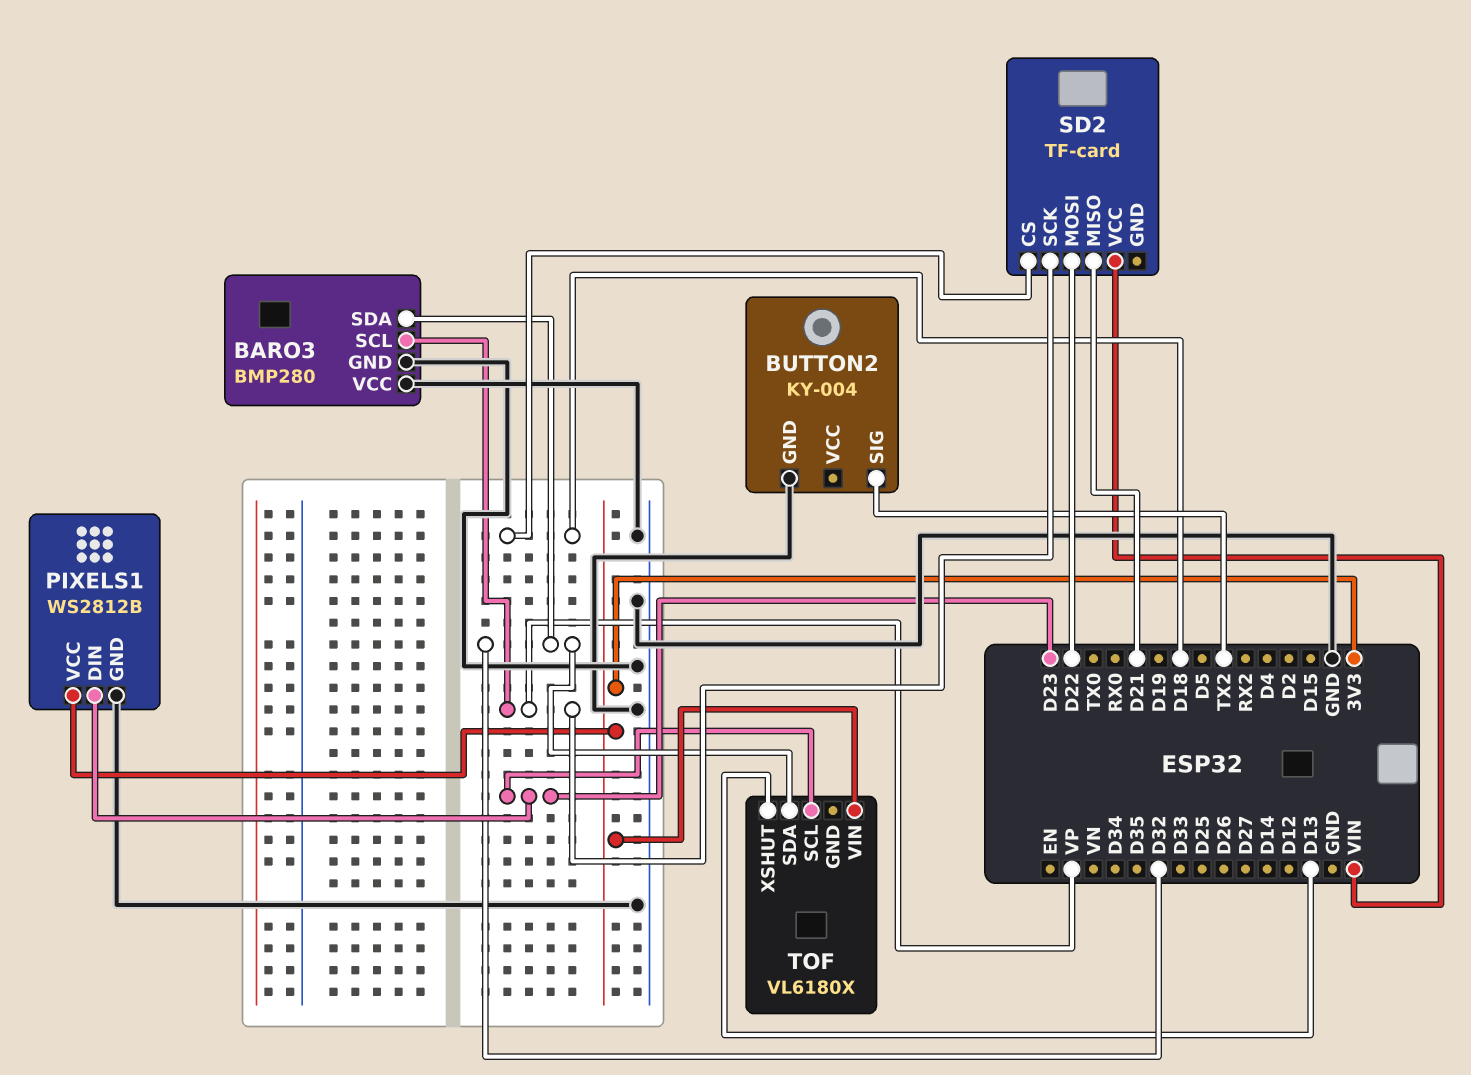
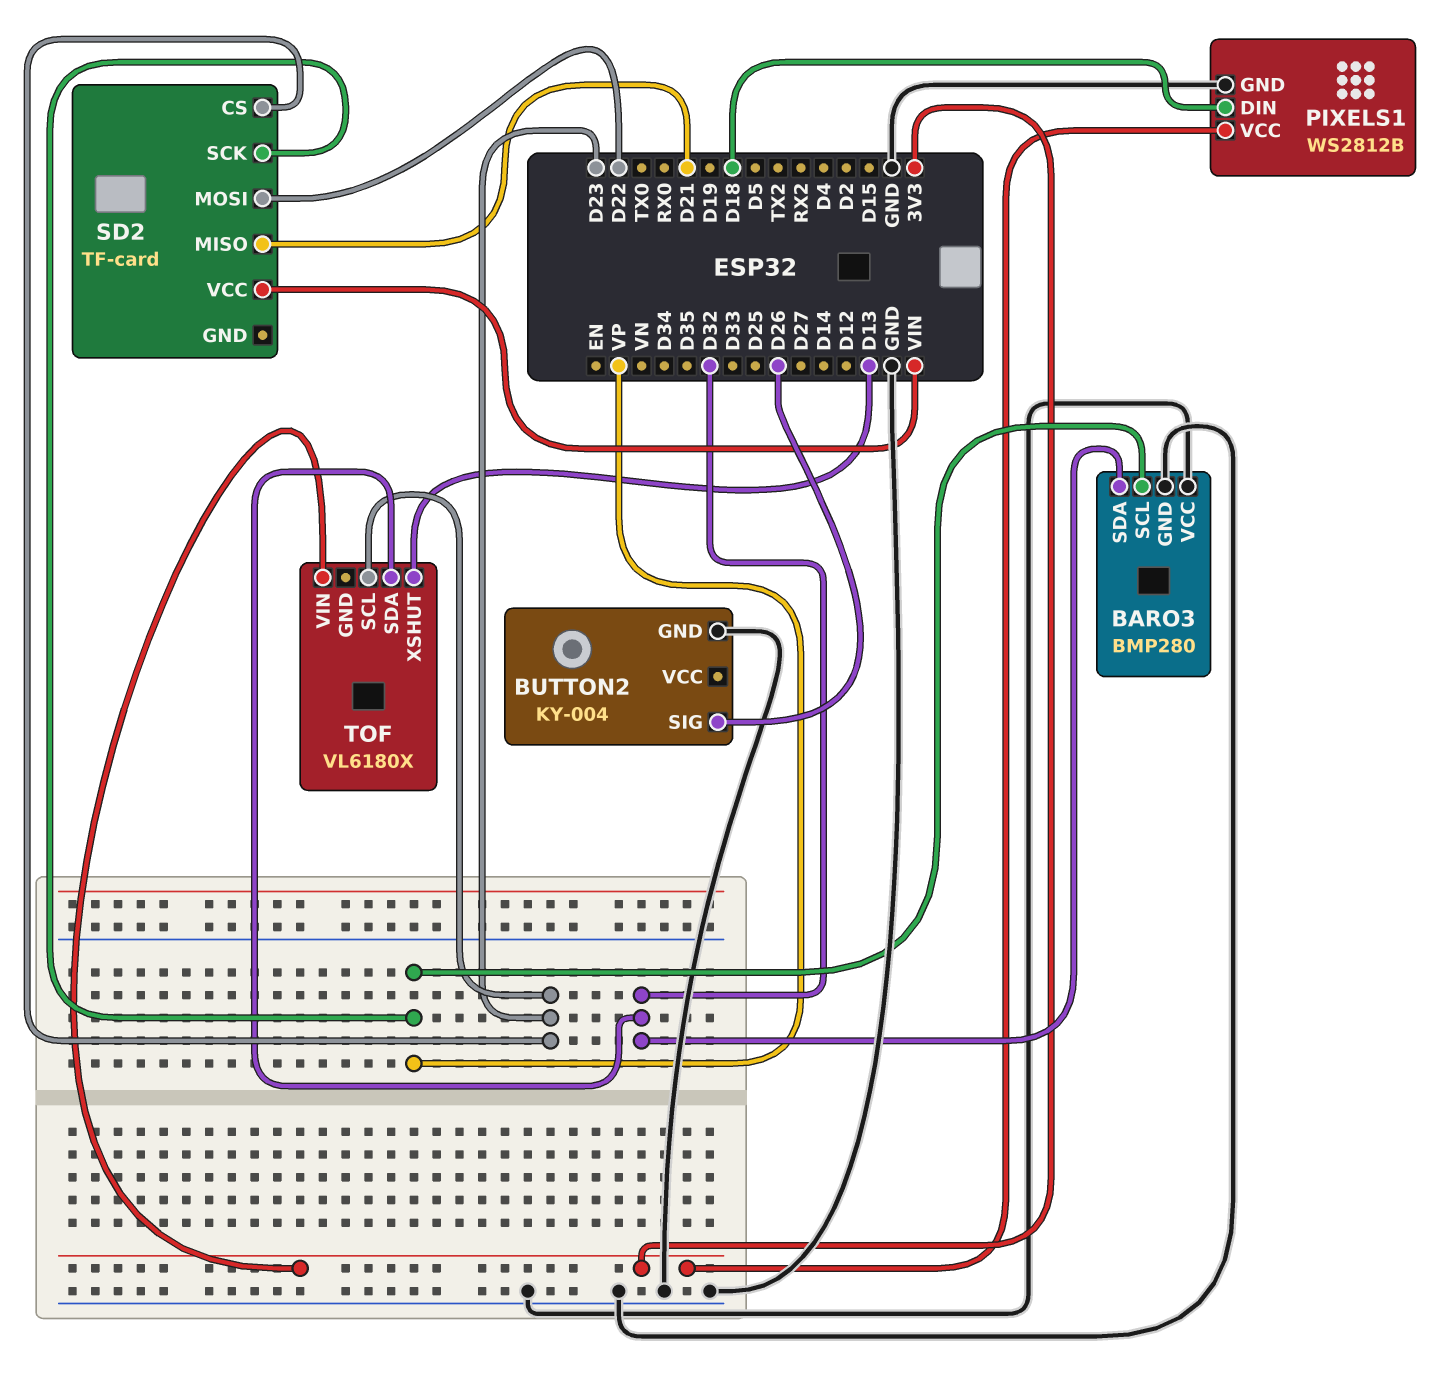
BUTTON2 pin SIG: TX2 -> D26
PIXELS1 pin DIN: D23 -> D18
SD2 pin CS: D18 -> D23

